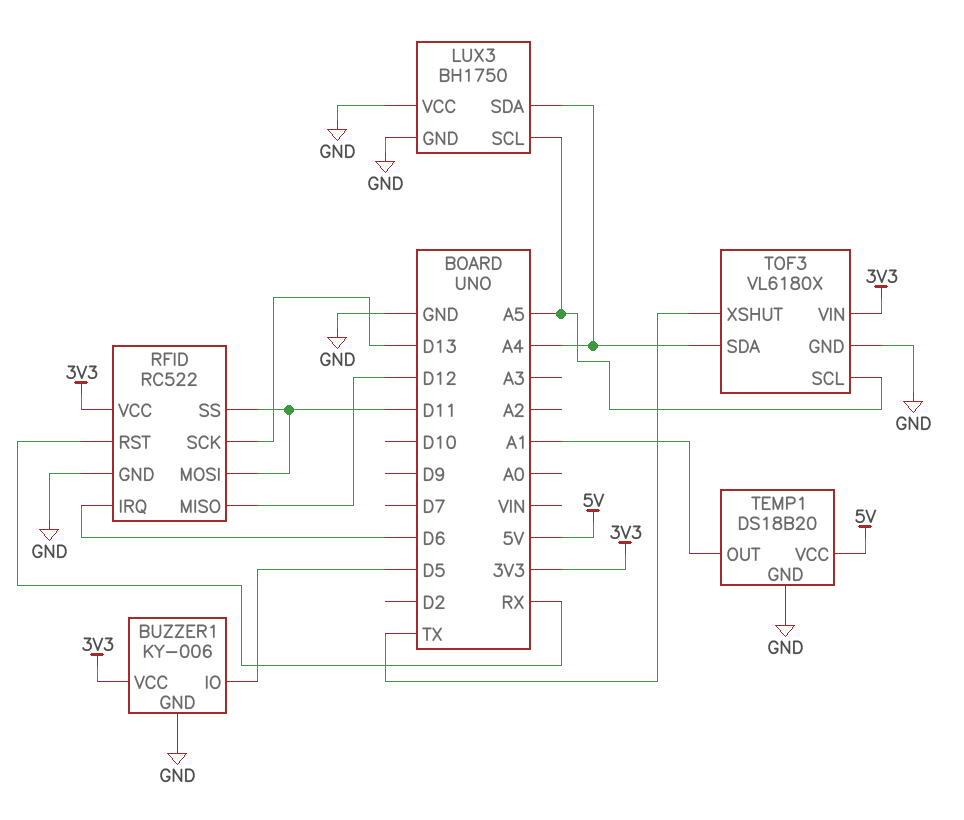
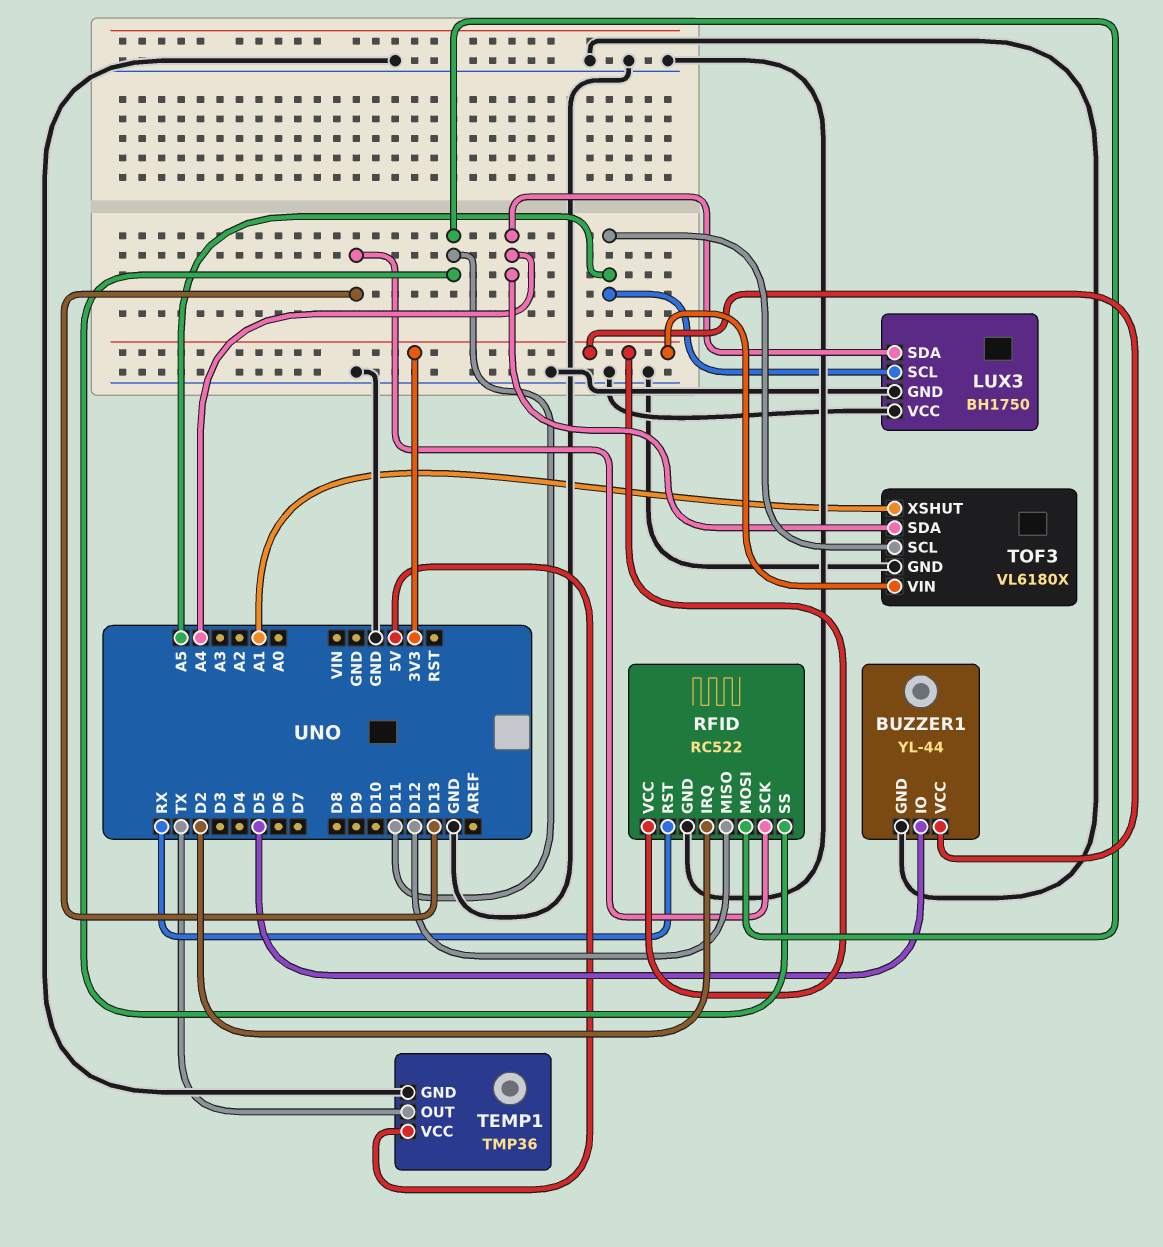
BUZZER1: KY-006 -> YL-44
RFID pin IRQ: D6 -> D2
TEMP1: DS18B20 -> TMP36
TEMP1 pin OUT: A1 -> TX
TOF3 pin XSHUT: TX -> A1

